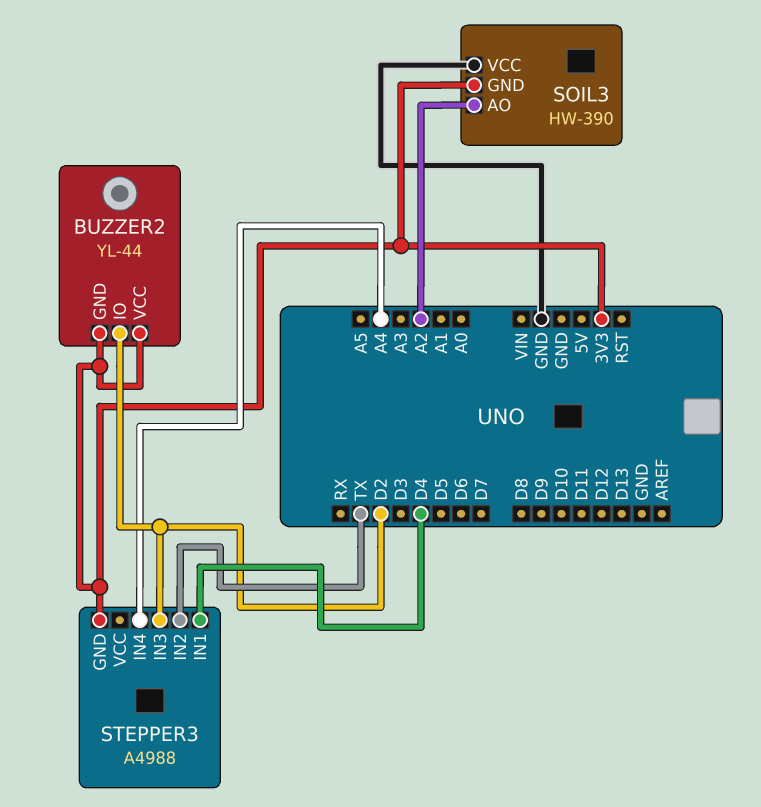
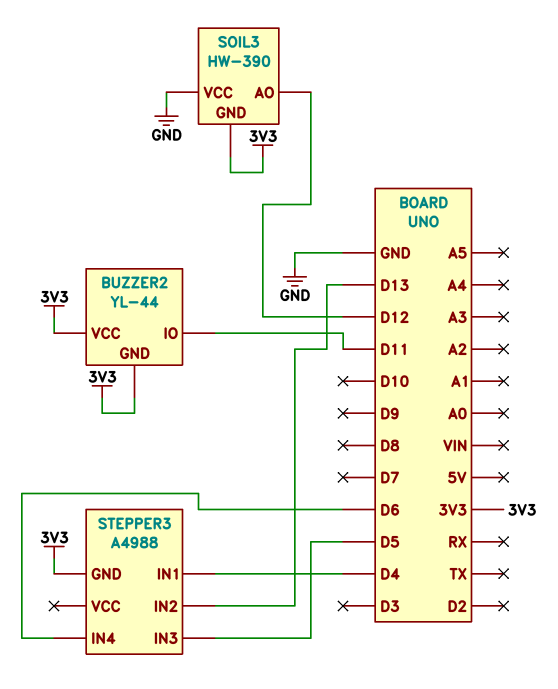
BUZZER2 pin IO: D2 -> D11
SOIL3 pin AO: A2 -> D12
STEPPER3 pin IN2: TX -> D13
STEPPER3 pin IN3: D2 -> D5
STEPPER3 pin IN4: A4 -> D6

